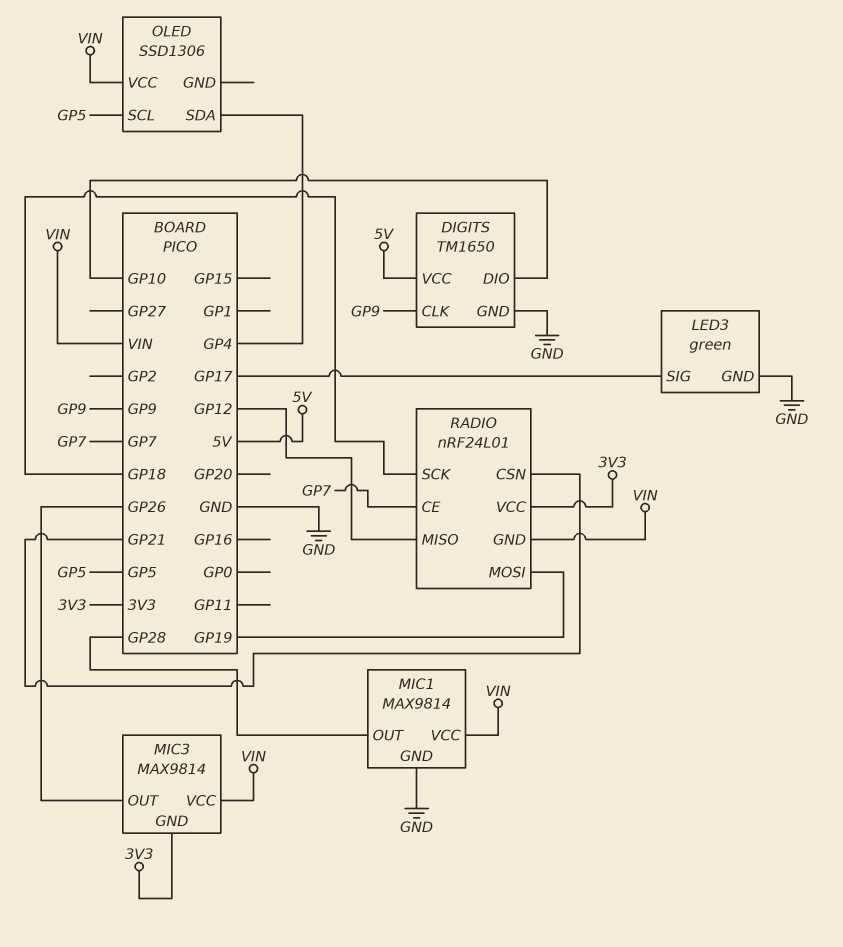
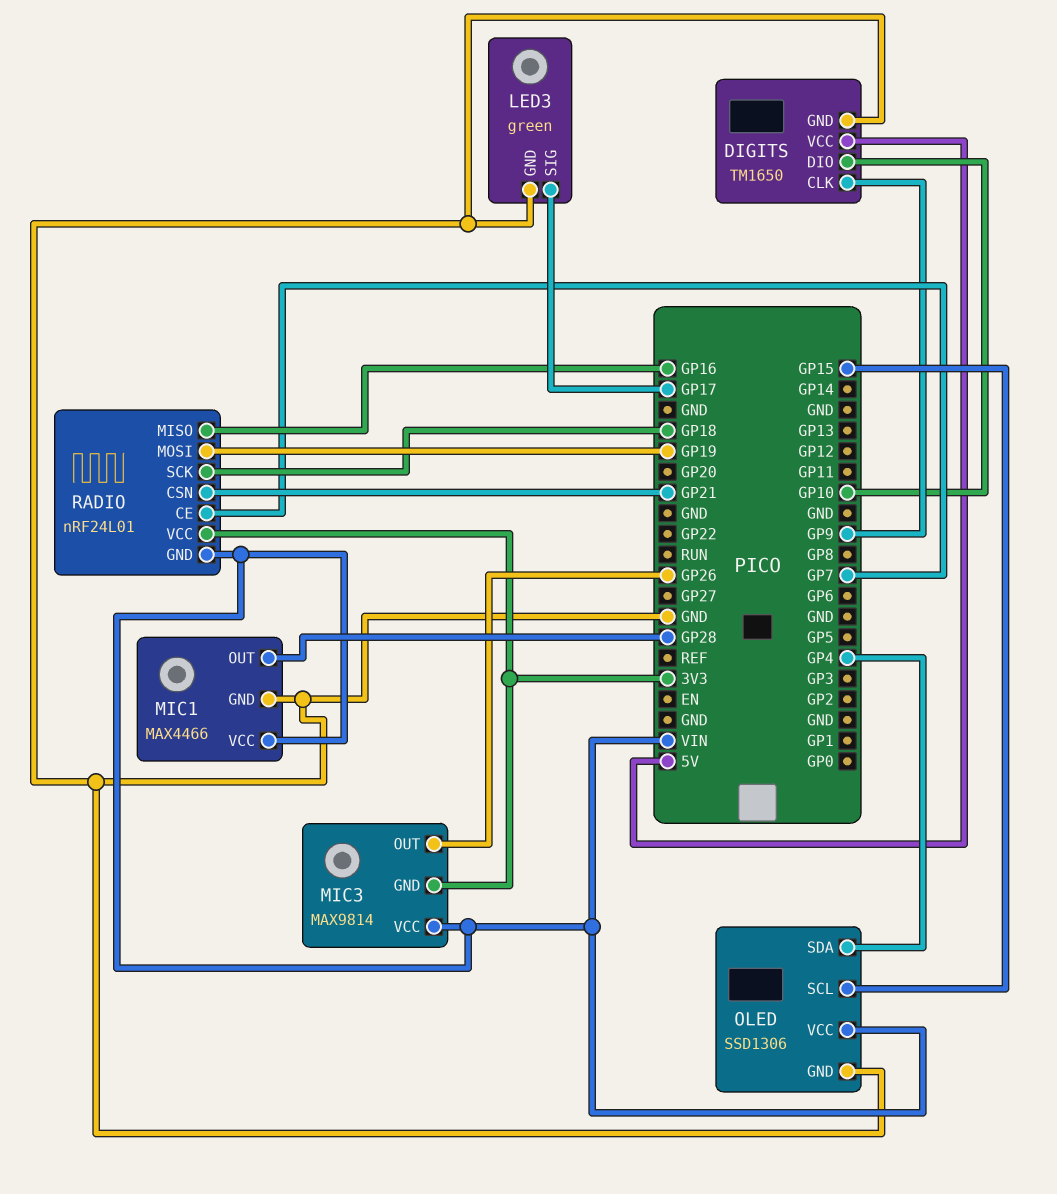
MIC1: MAX9814 -> MAX4466
OLED pin GND: none -> GND
OLED pin SCL: GP5 -> GP15
RADIO pin MISO: GP12 -> GP16

